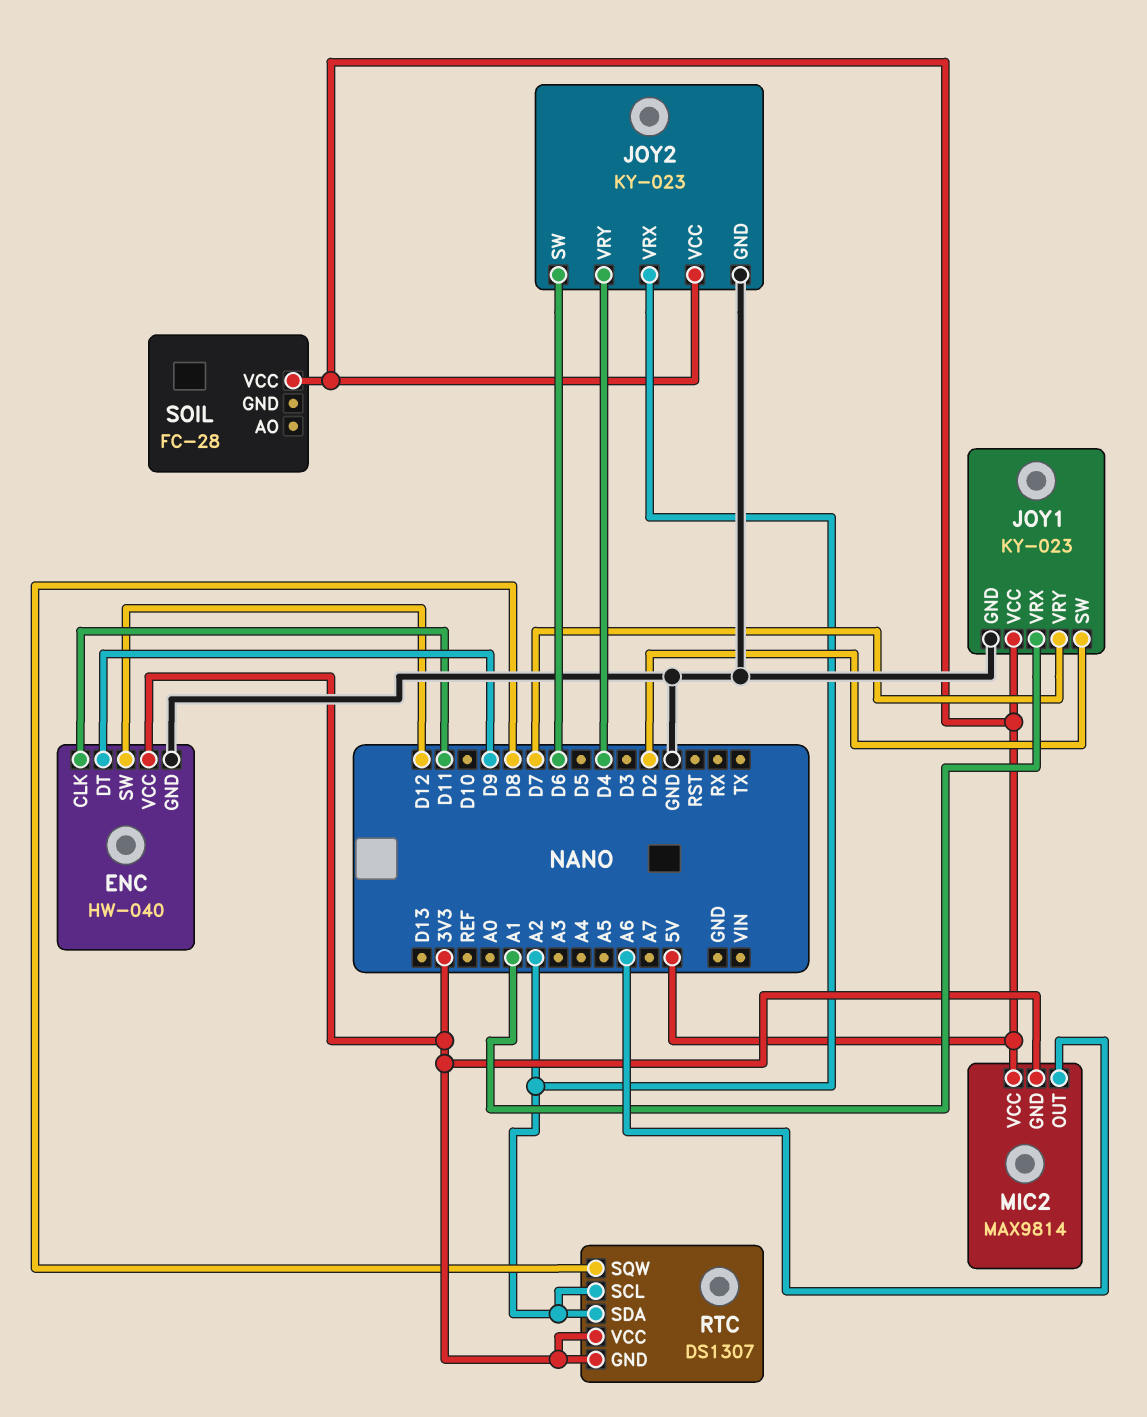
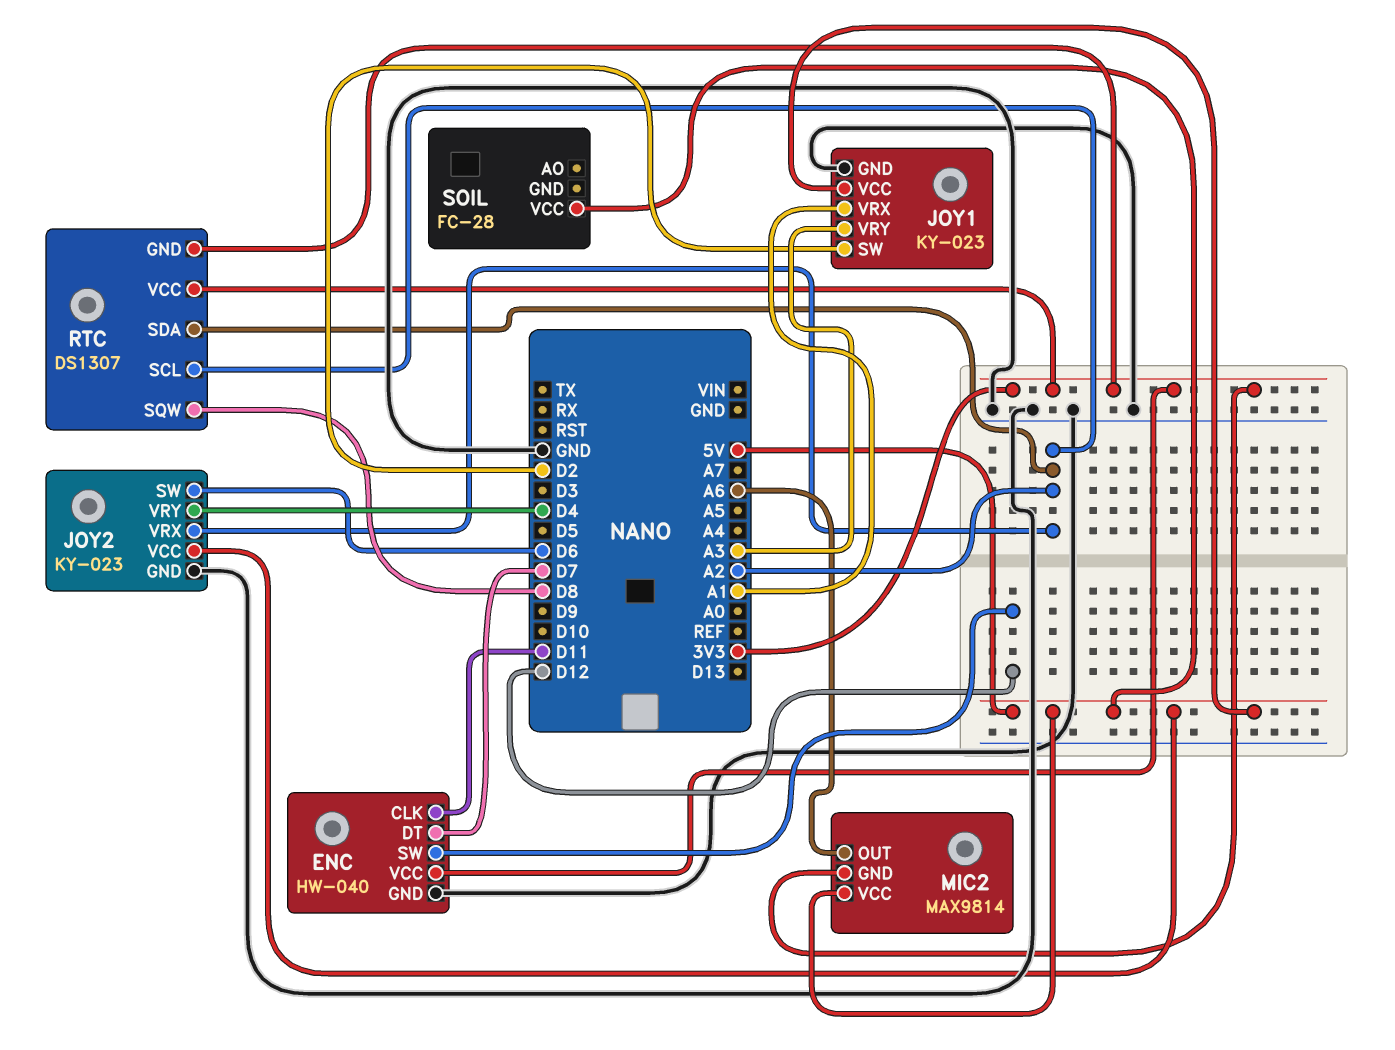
ENC pin DT: D9 -> D7
JOY1 pin VRY: D7 -> A3

